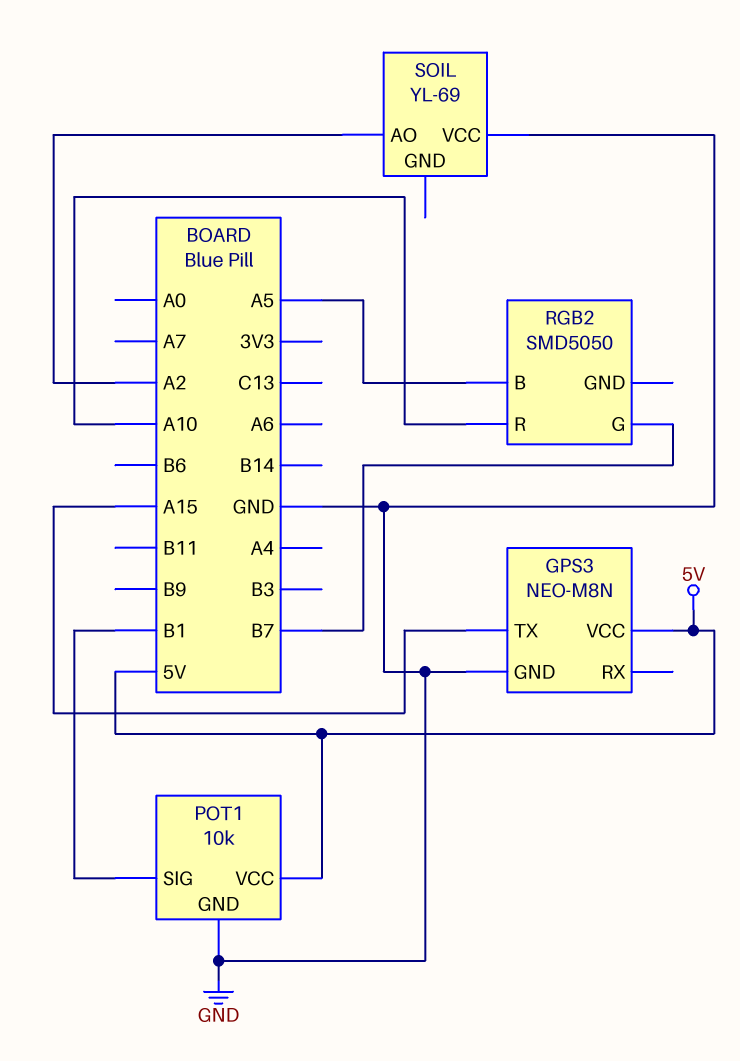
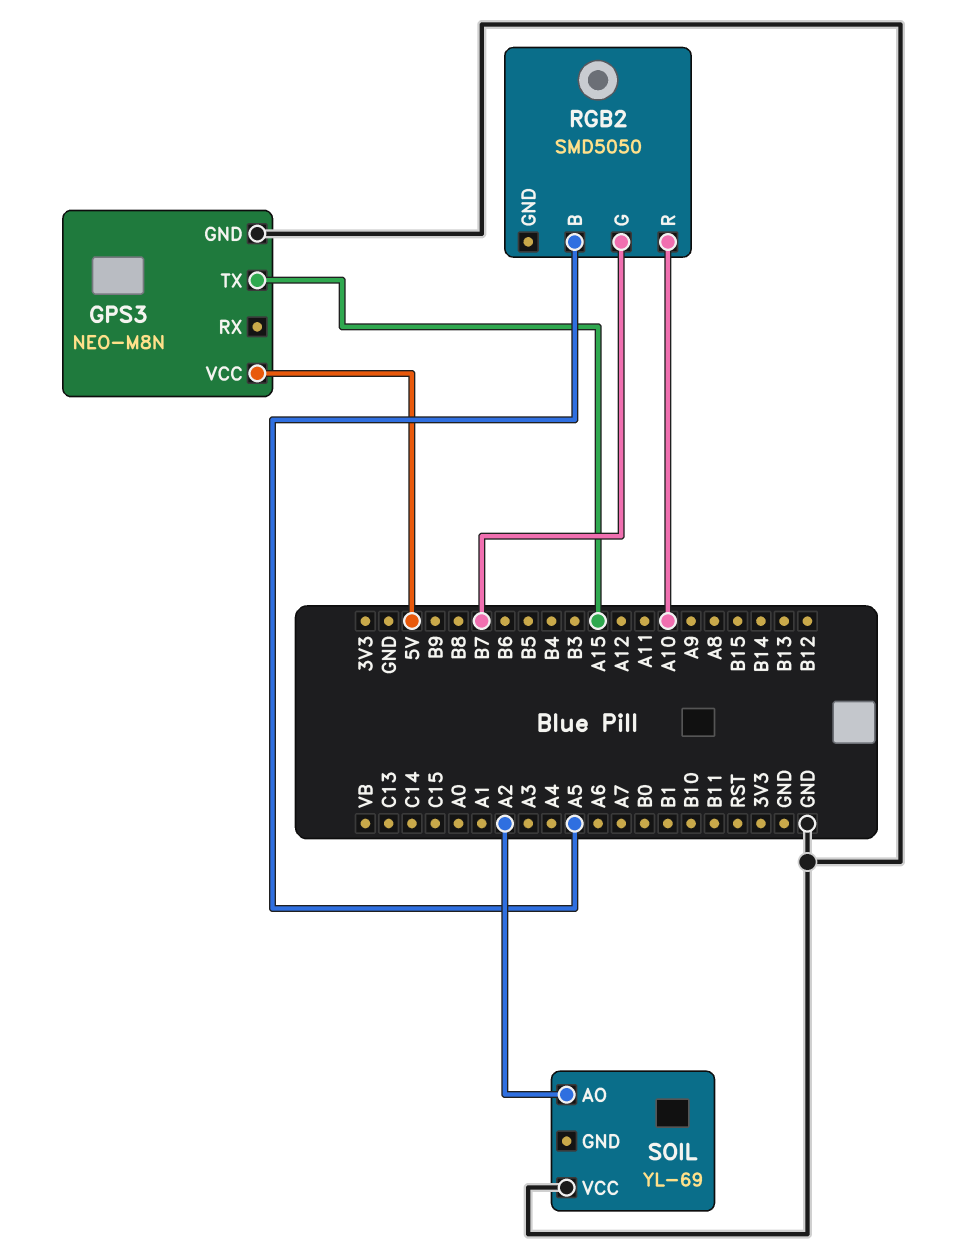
POT1: 10k -> none
POT1 pin GND: GND -> none
POT1 pin SIG: B1 -> none
POT1 pin VCC: 5V -> none

